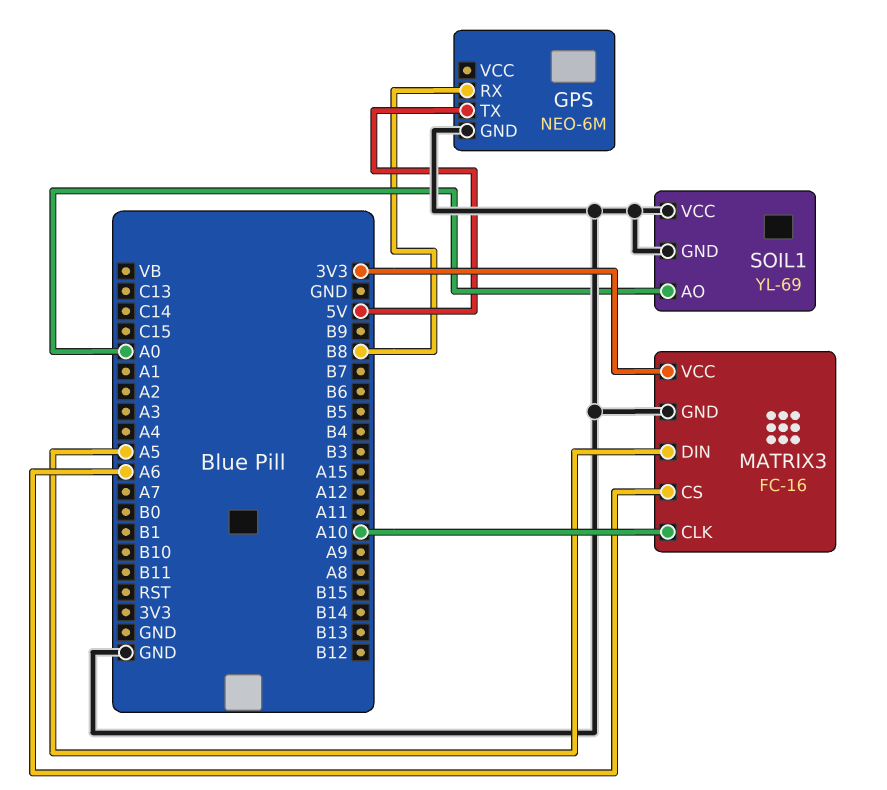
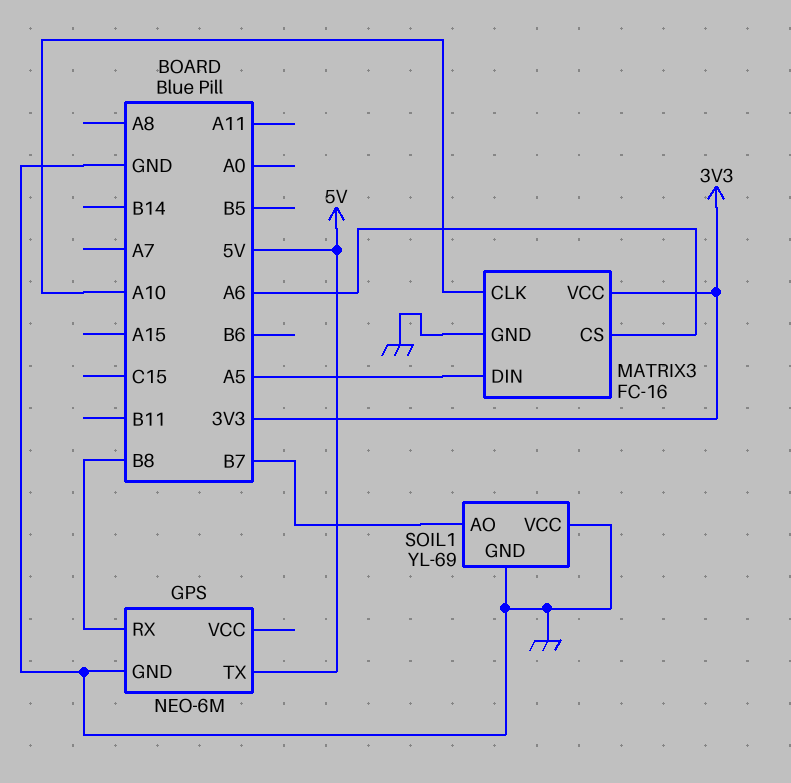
SOIL1 pin AO: A0 -> B7

